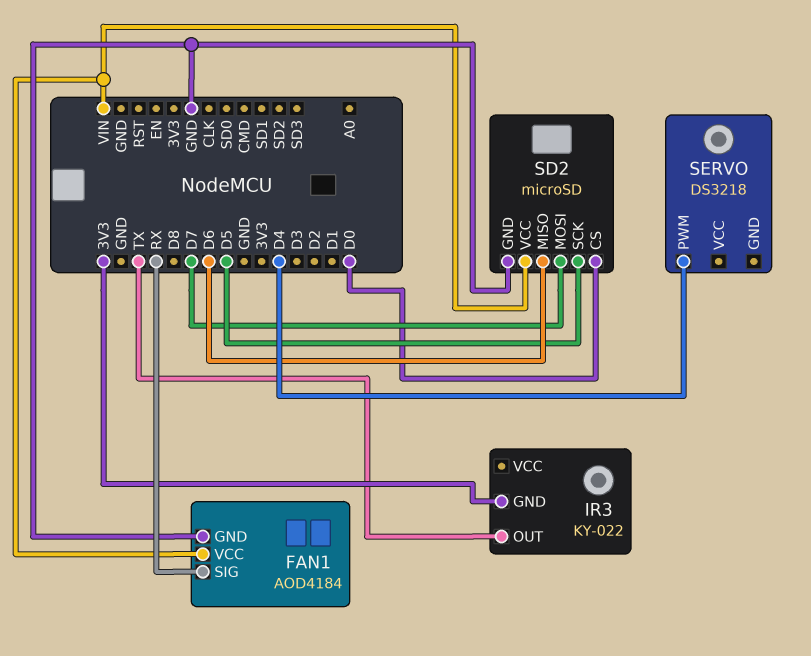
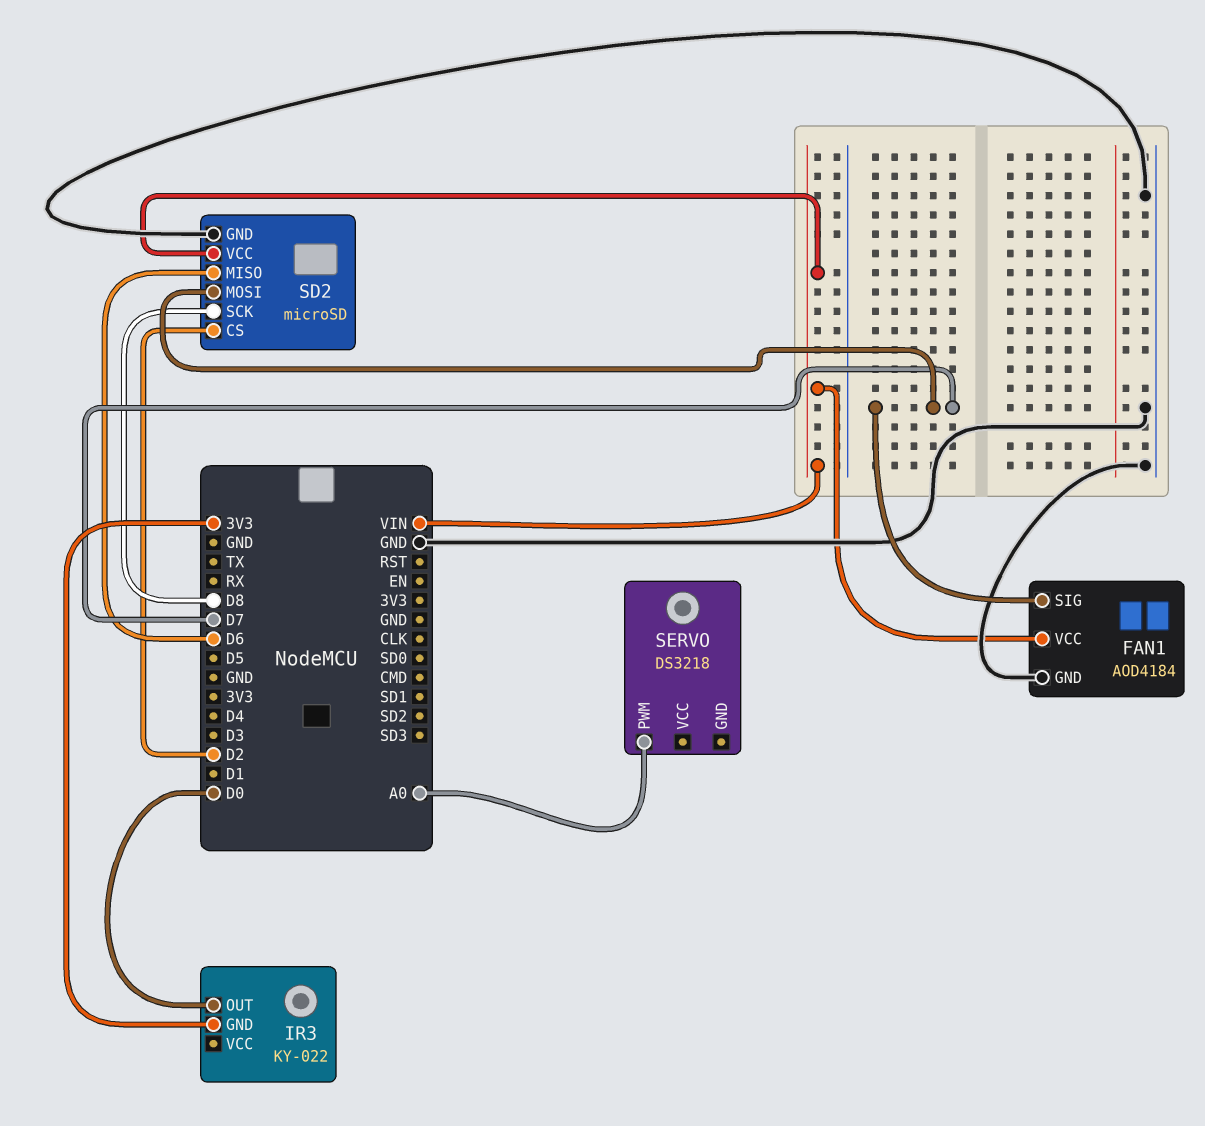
FAN1 pin SIG: RX -> D7
IR3 pin OUT: TX -> D0
SD2 pin CS: D0 -> D2
SD2 pin SCK: D5 -> D8
SERVO pin PWM: D4 -> A0

